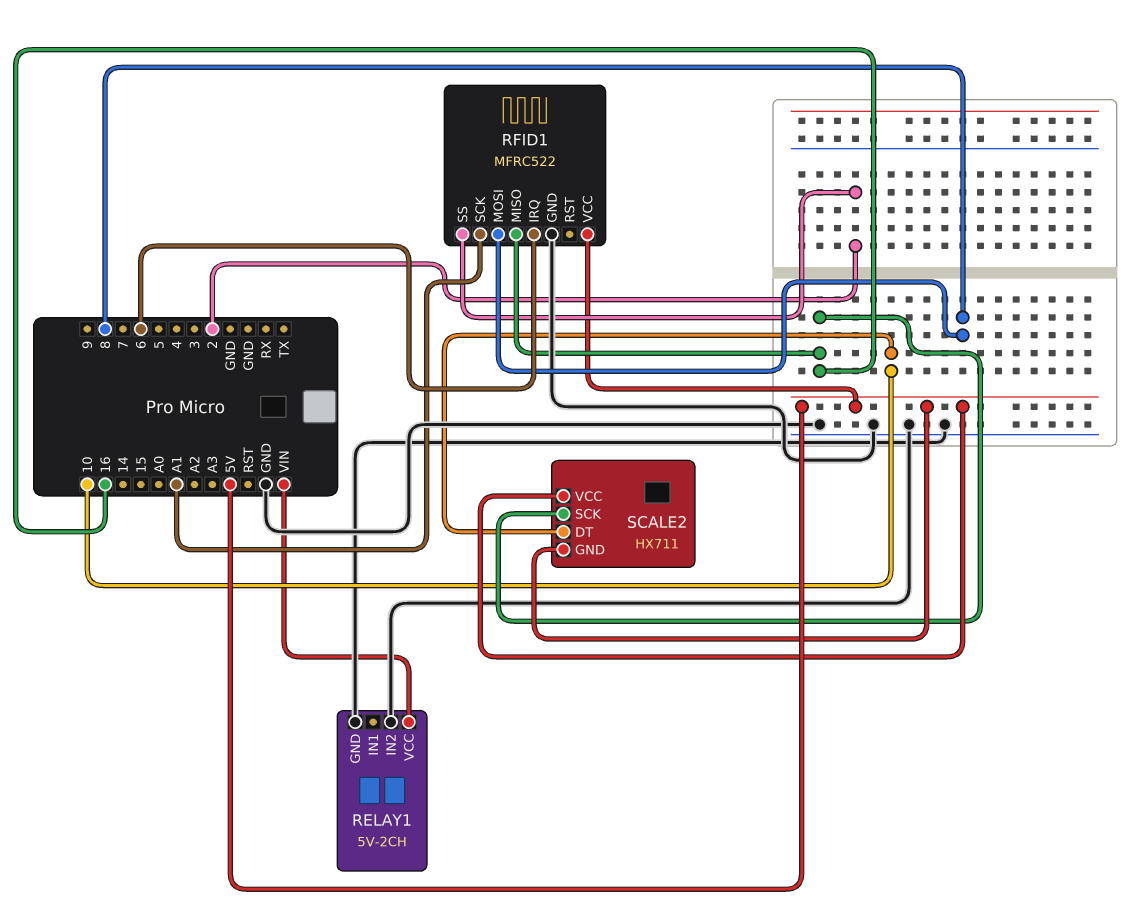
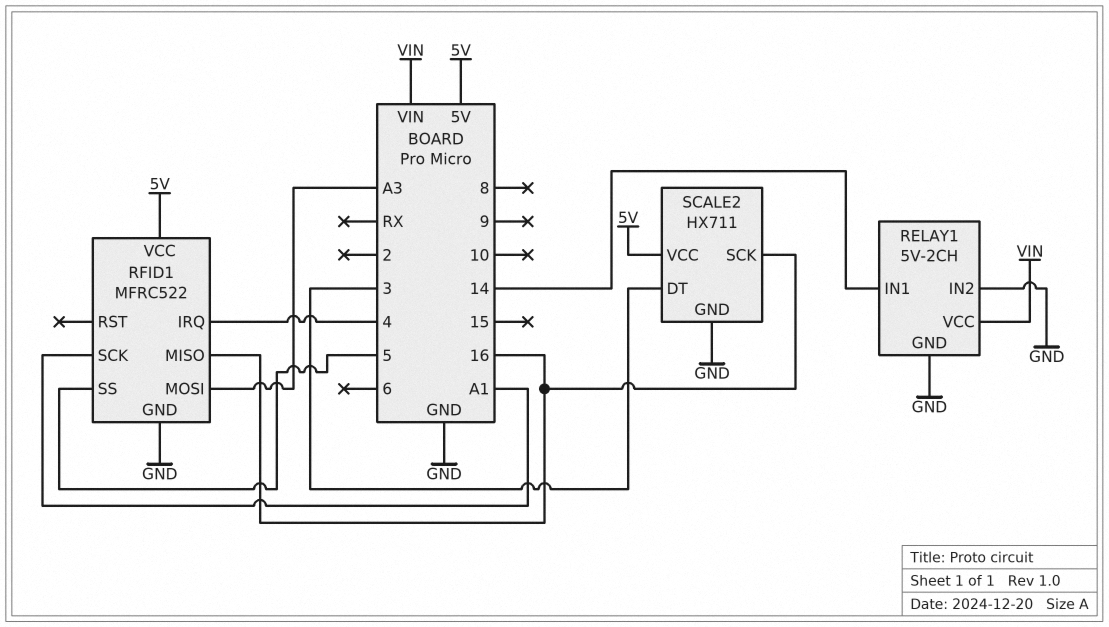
RELAY1 pin IN1: none -> 14
RFID1 pin IRQ: 6 -> 4
RFID1 pin MOSI: 8 -> A3
RFID1 pin SS: 2 -> 5
SCALE2 pin DT: 10 -> 3
SCALE2 pin GND: 5V -> GND

